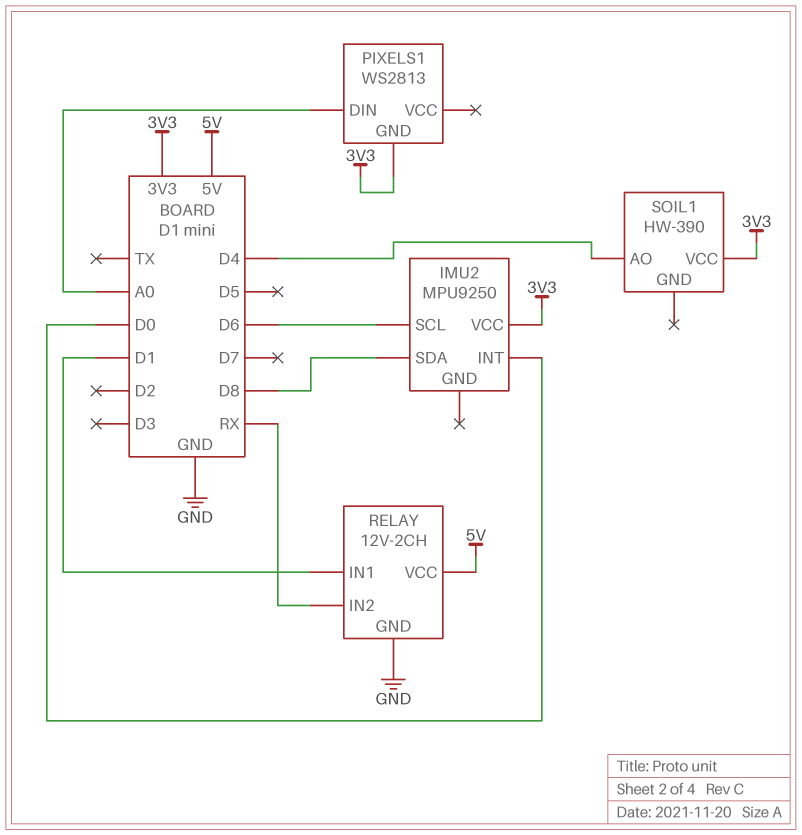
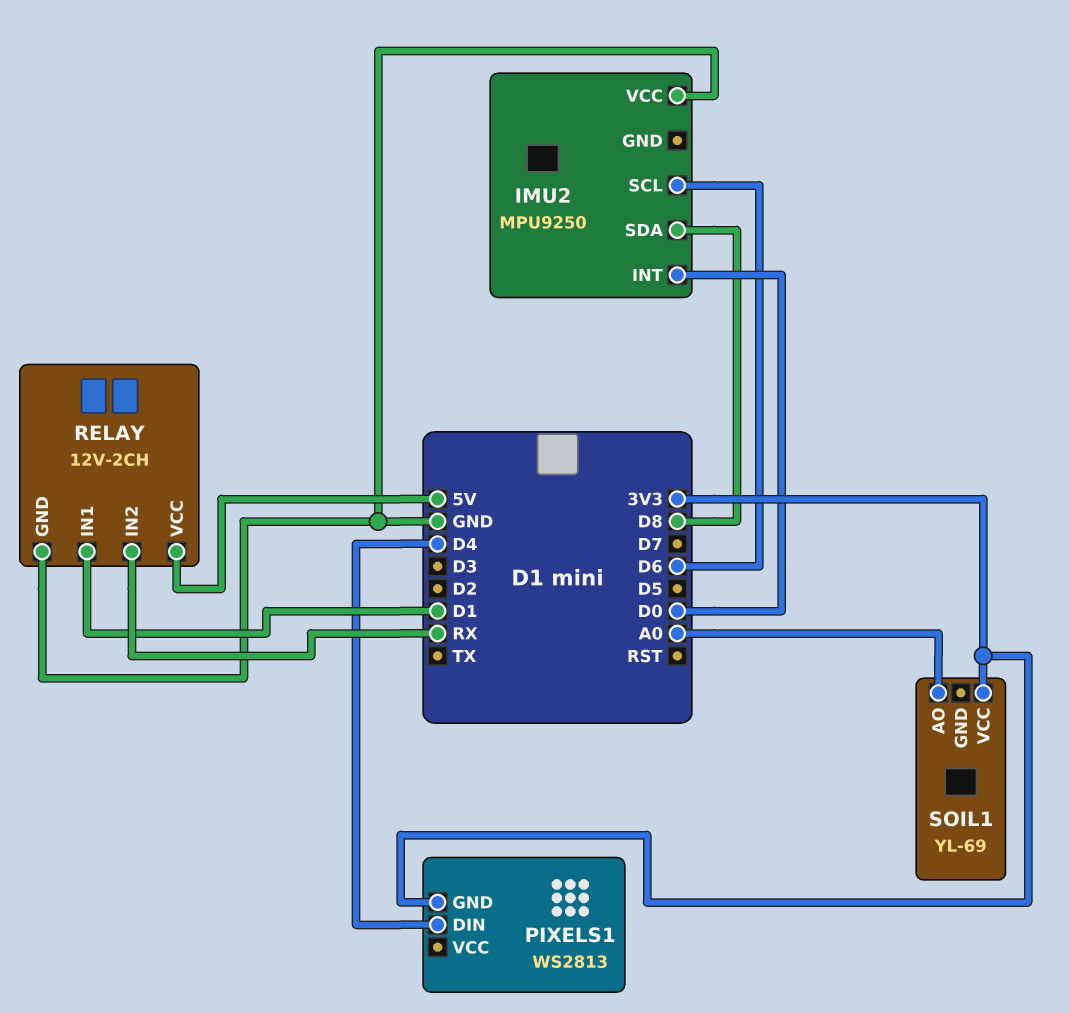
IMU2 pin VCC: 3V3 -> GND
PIXELS1 pin DIN: A0 -> D4
SOIL1: HW-390 -> YL-69
SOIL1 pin AO: D4 -> A0

